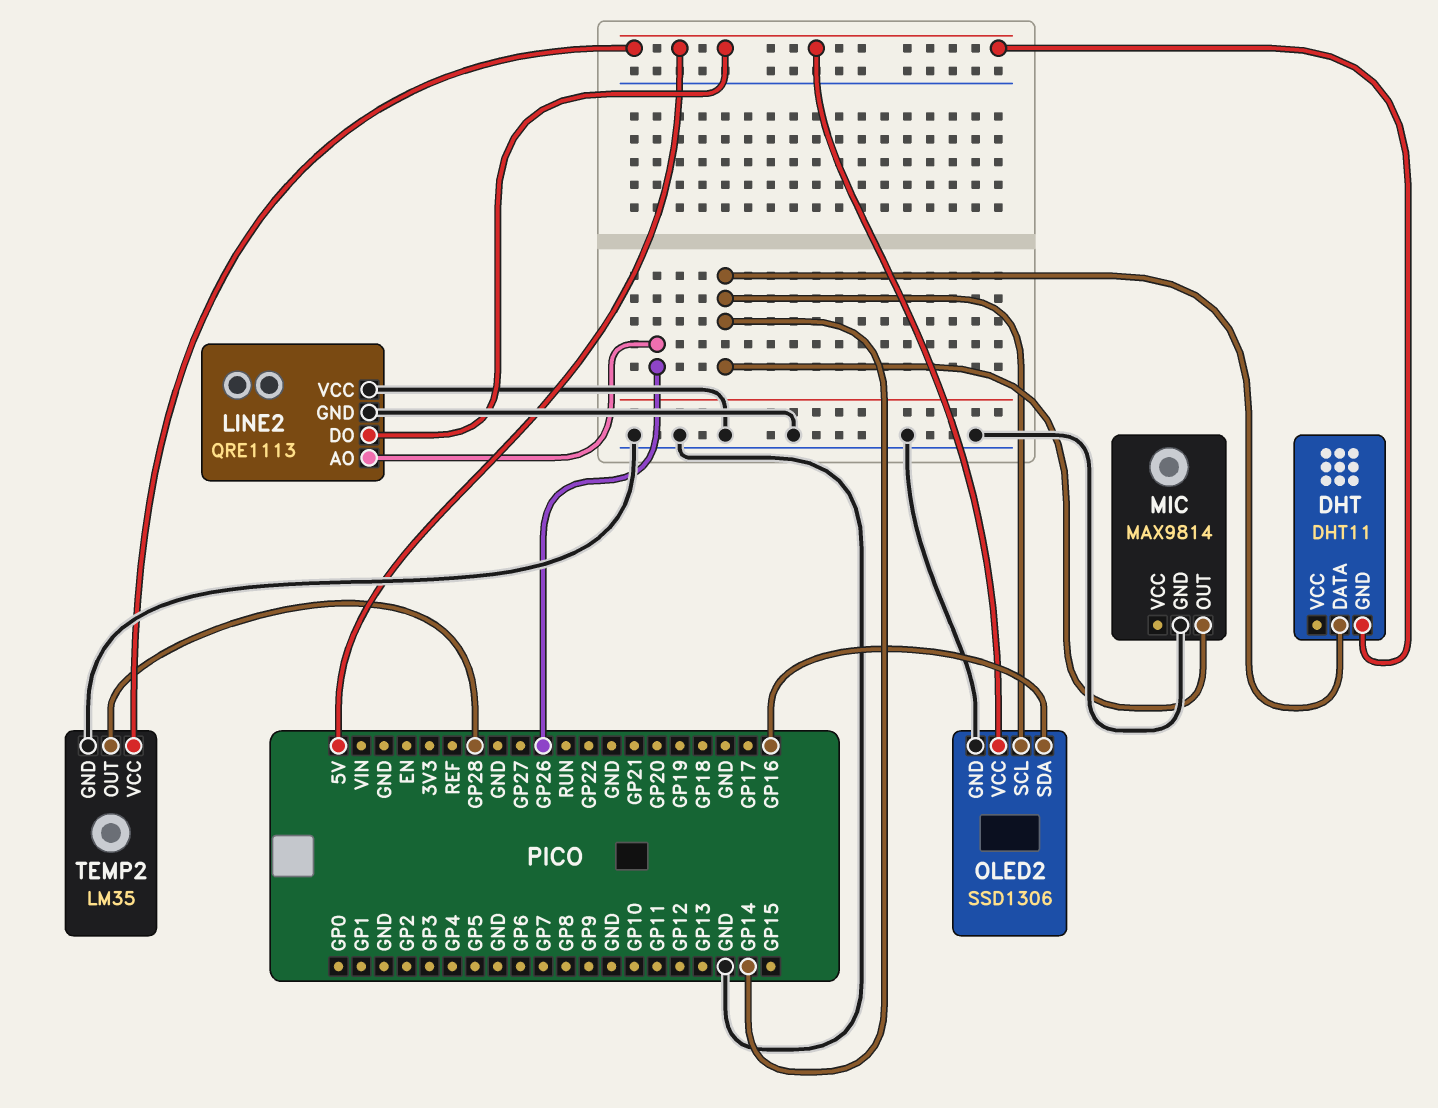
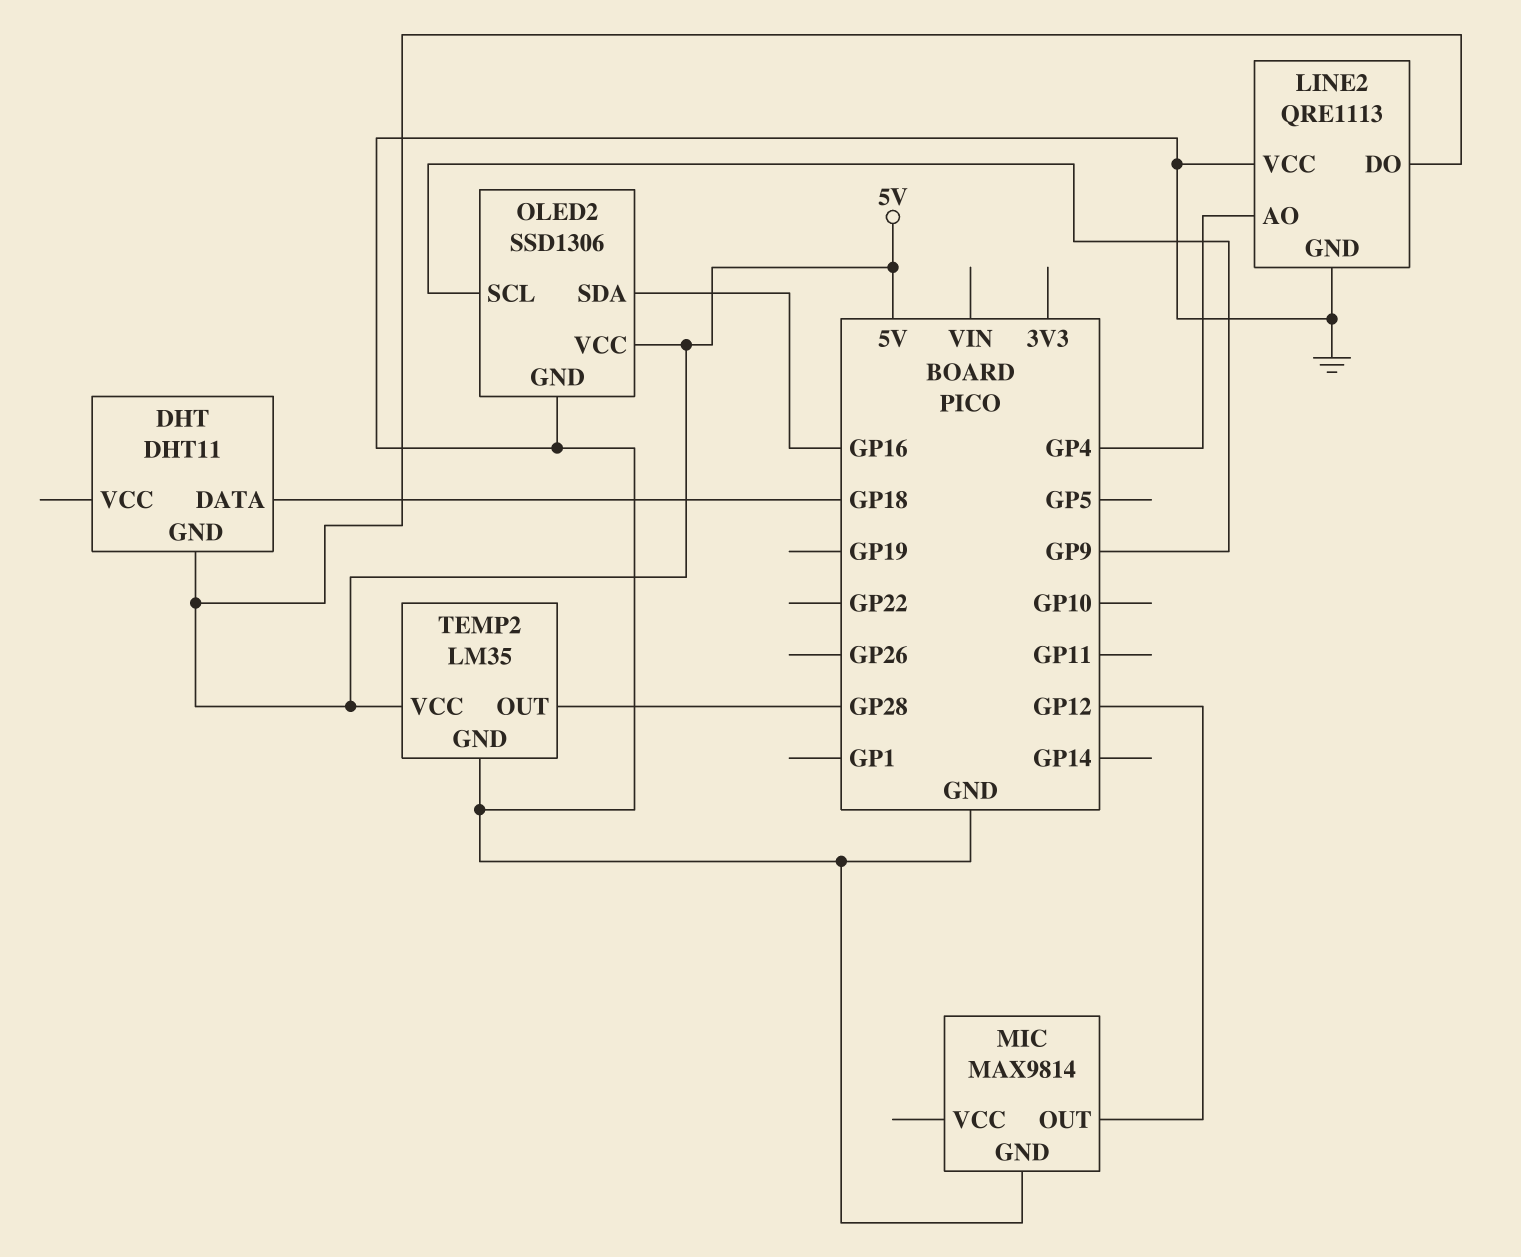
DHT pin DATA: GP14 -> GP18
LINE2 pin AO: GP26 -> GP4
MIC pin OUT: GP14 -> GP12
OLED2 pin SCL: GP14 -> GP9

